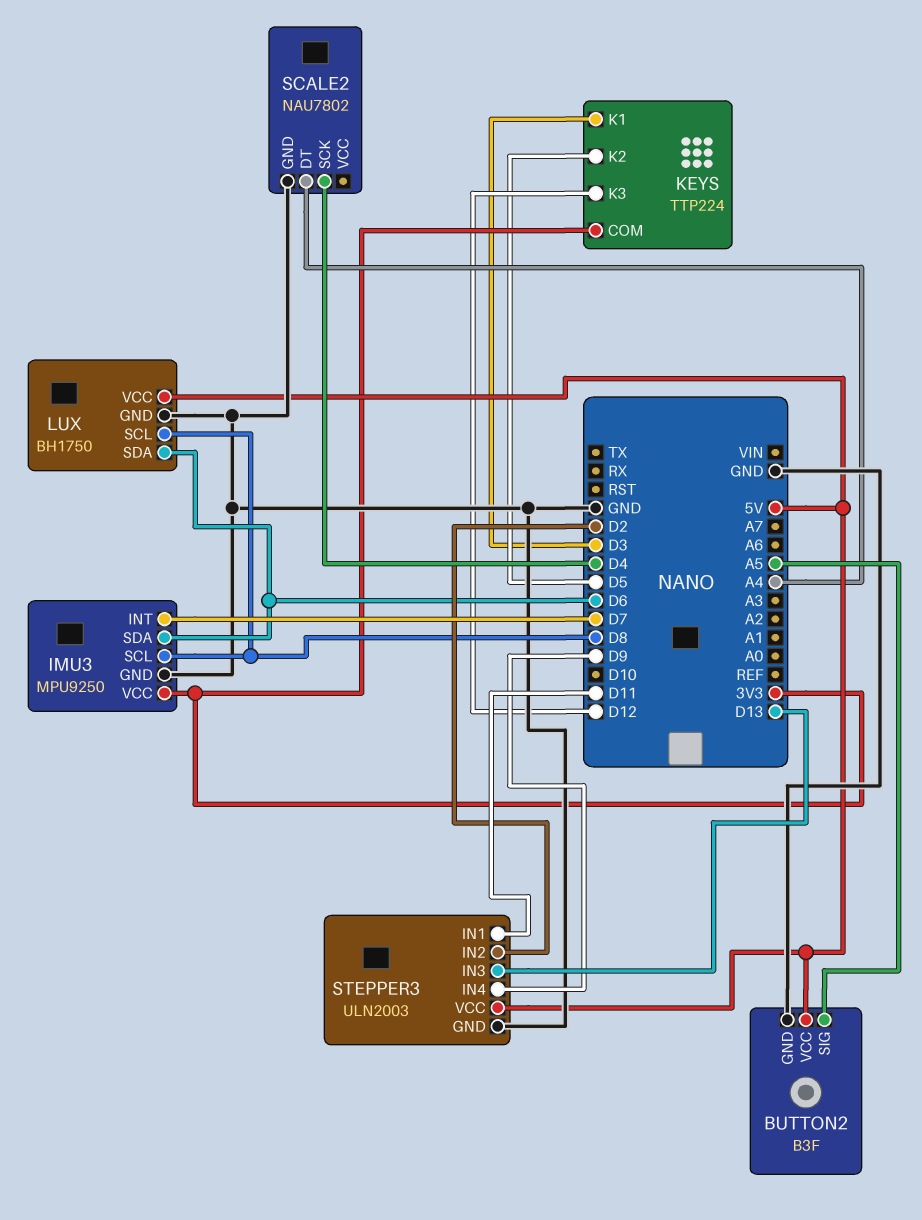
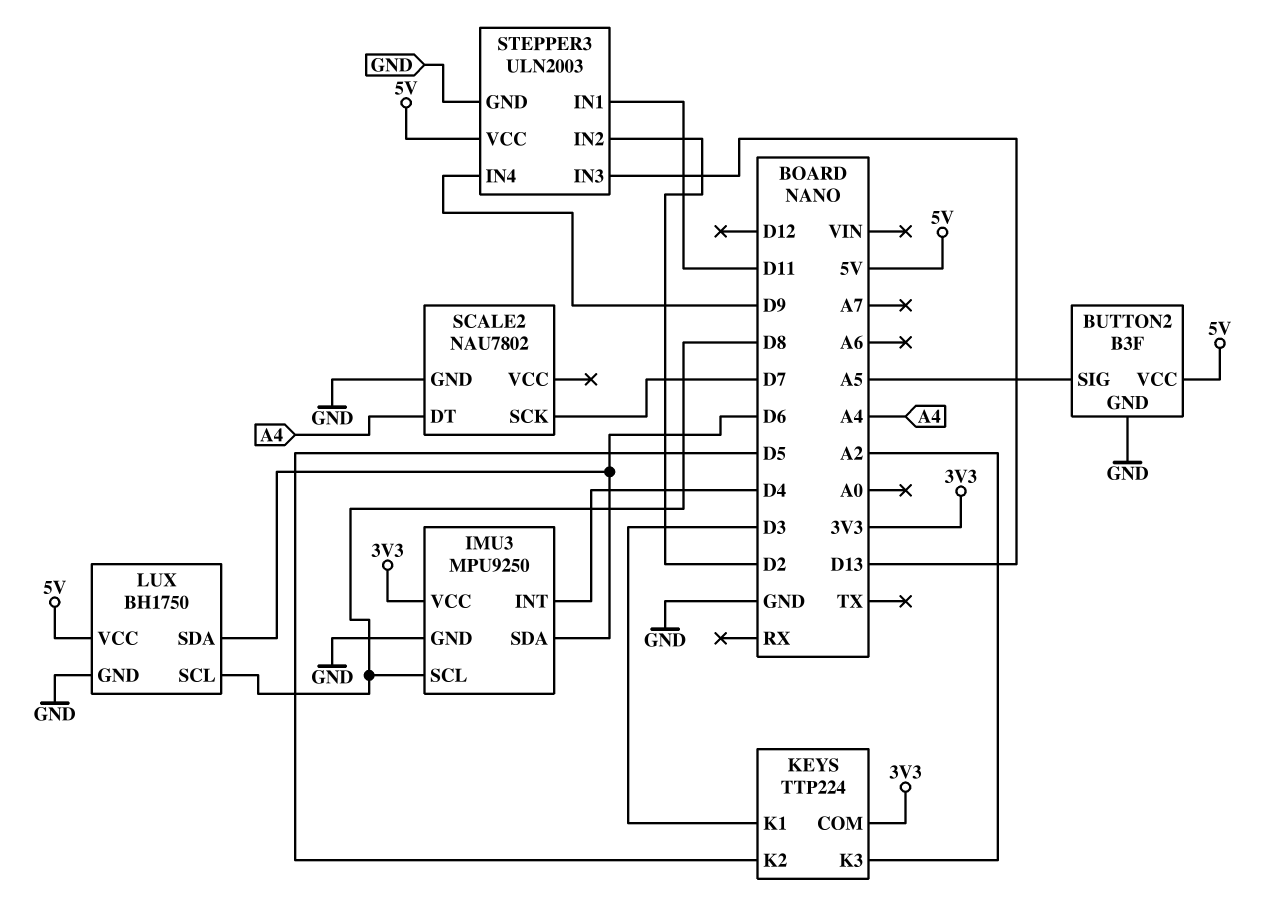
IMU3 pin INT: D7 -> D4
KEYS pin K3: D12 -> A2
SCALE2 pin SCK: D4 -> D7

